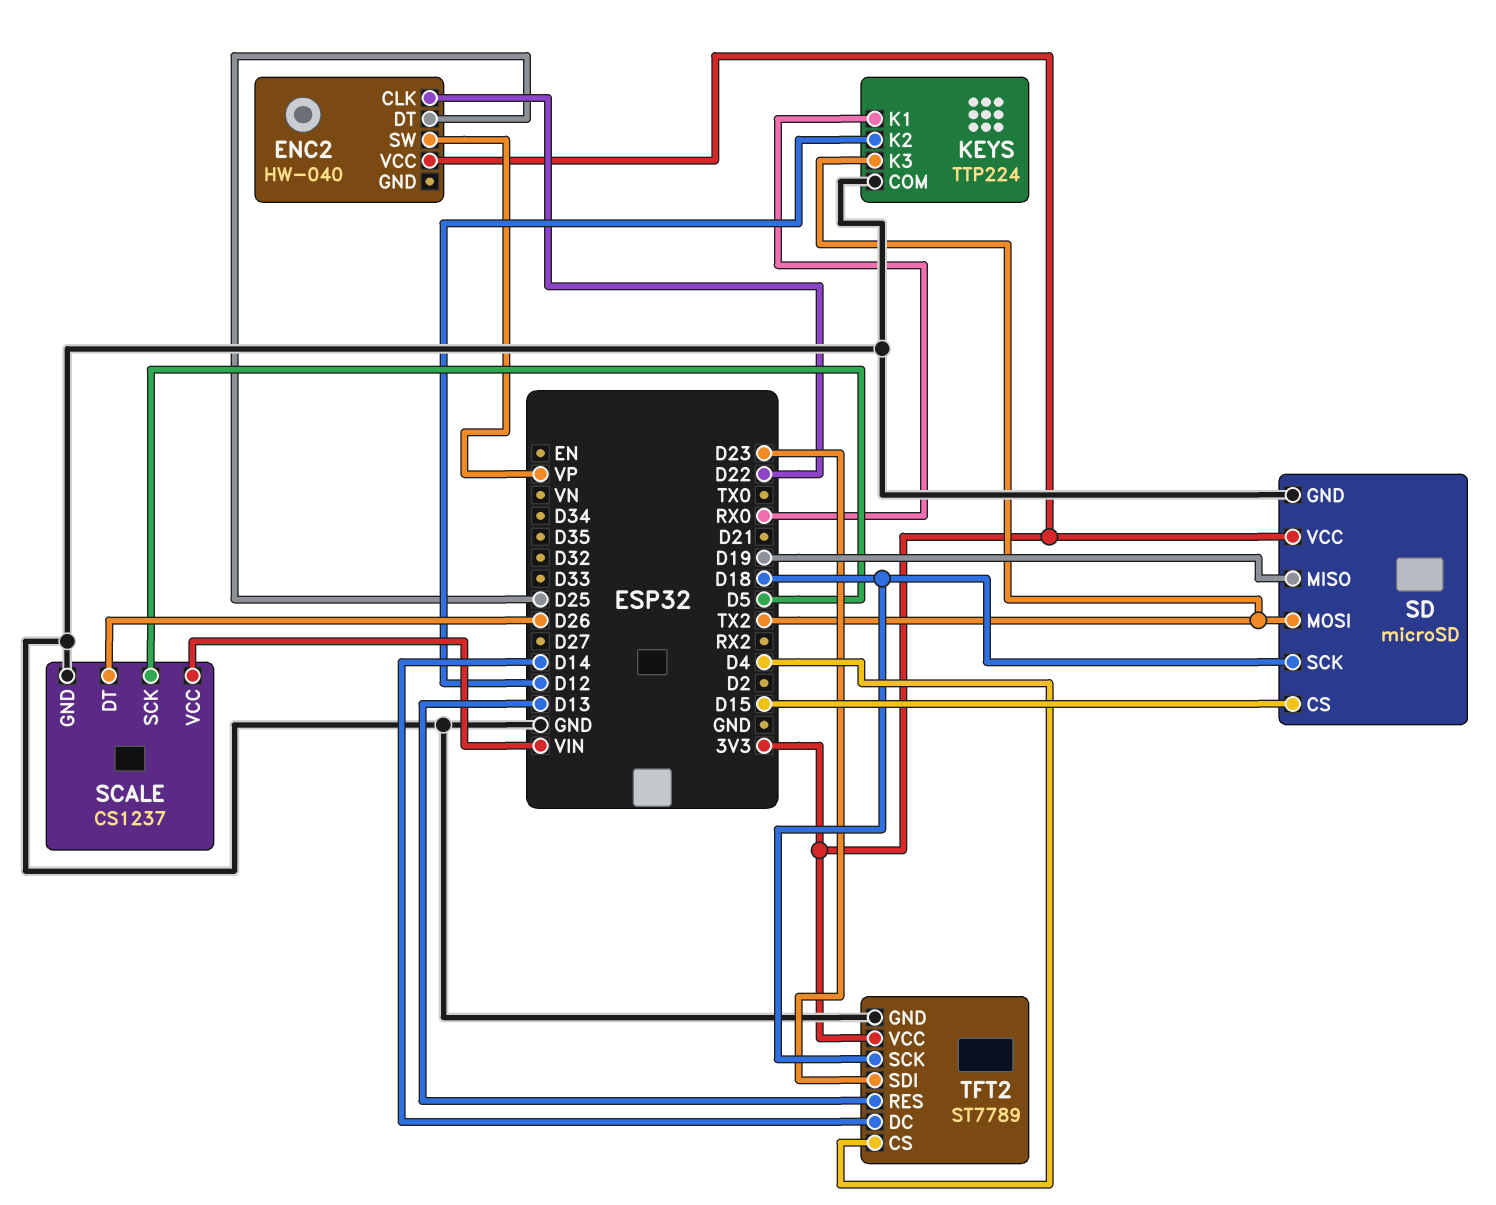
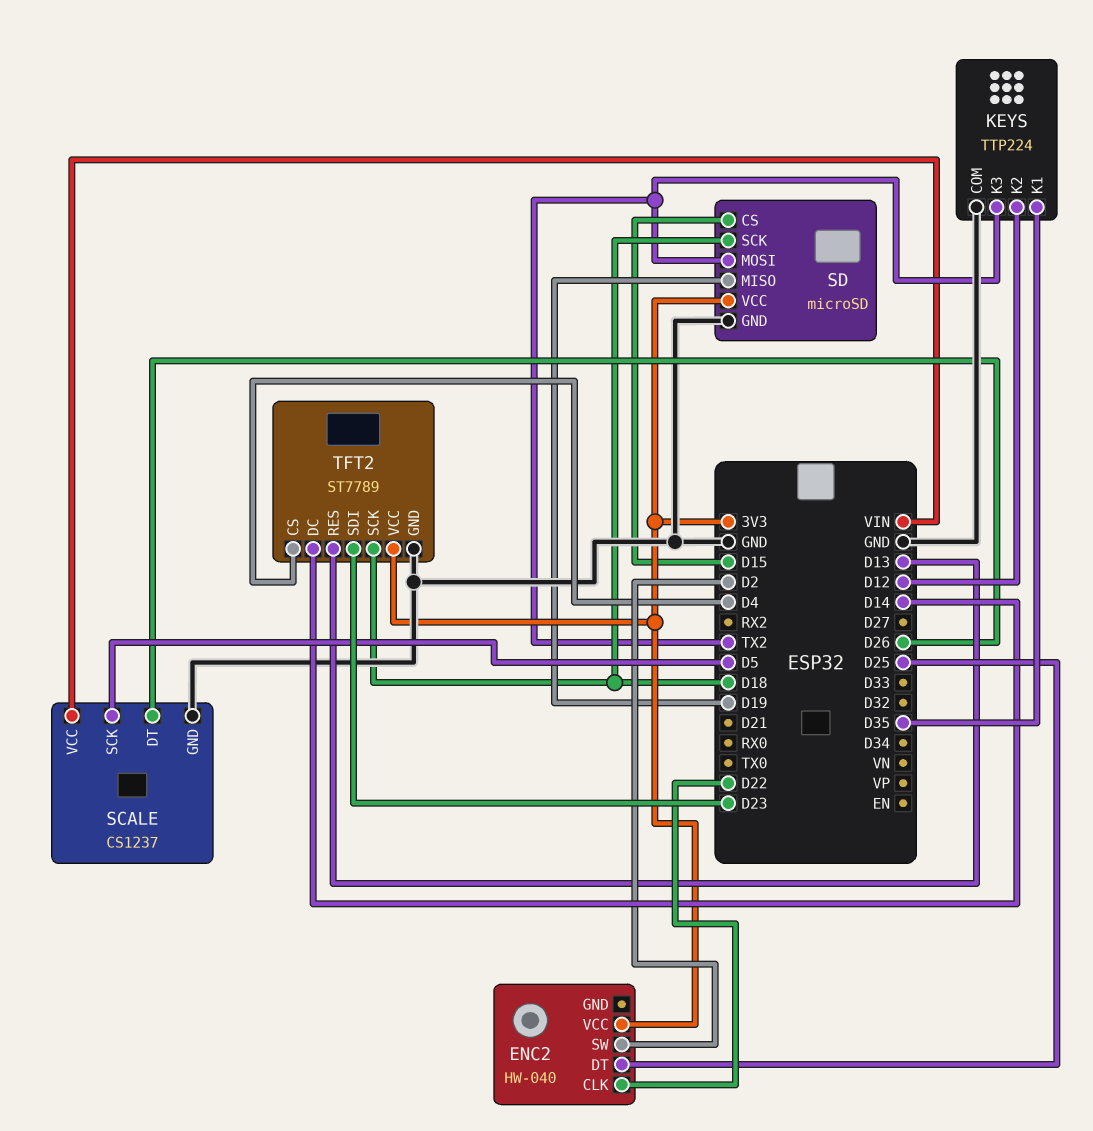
ENC2 pin SW: VP -> D2
KEYS pin K1: RX0 -> D35

